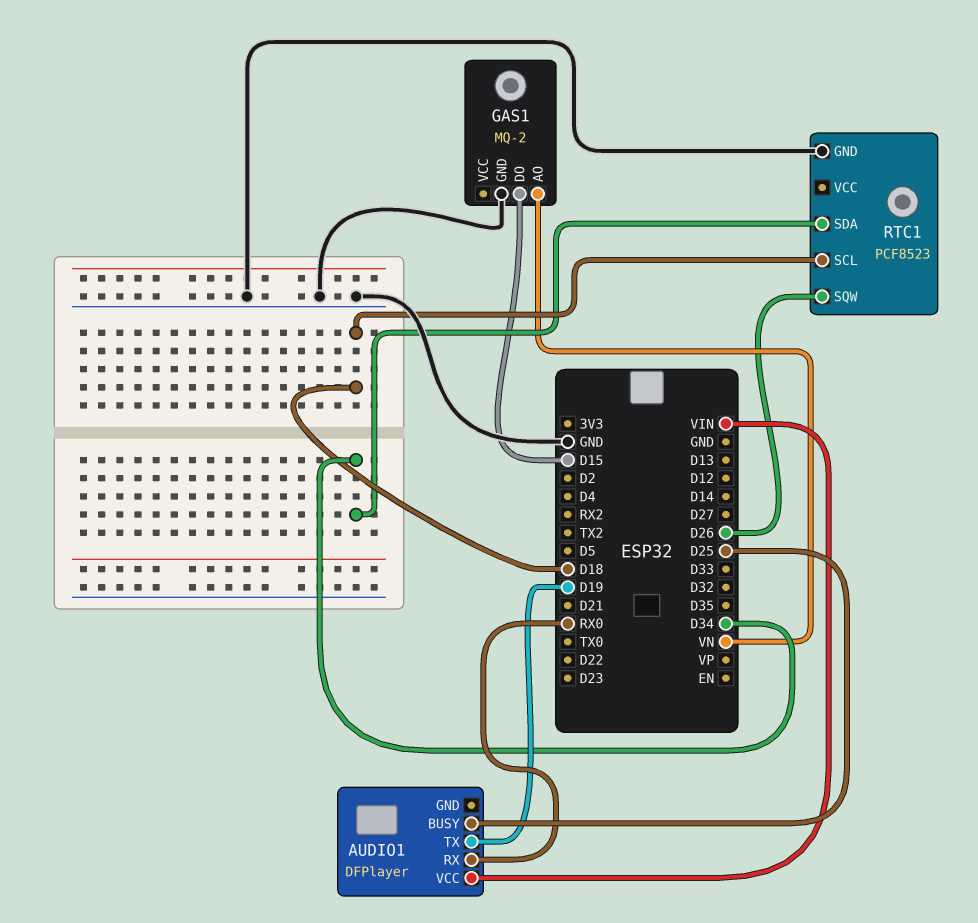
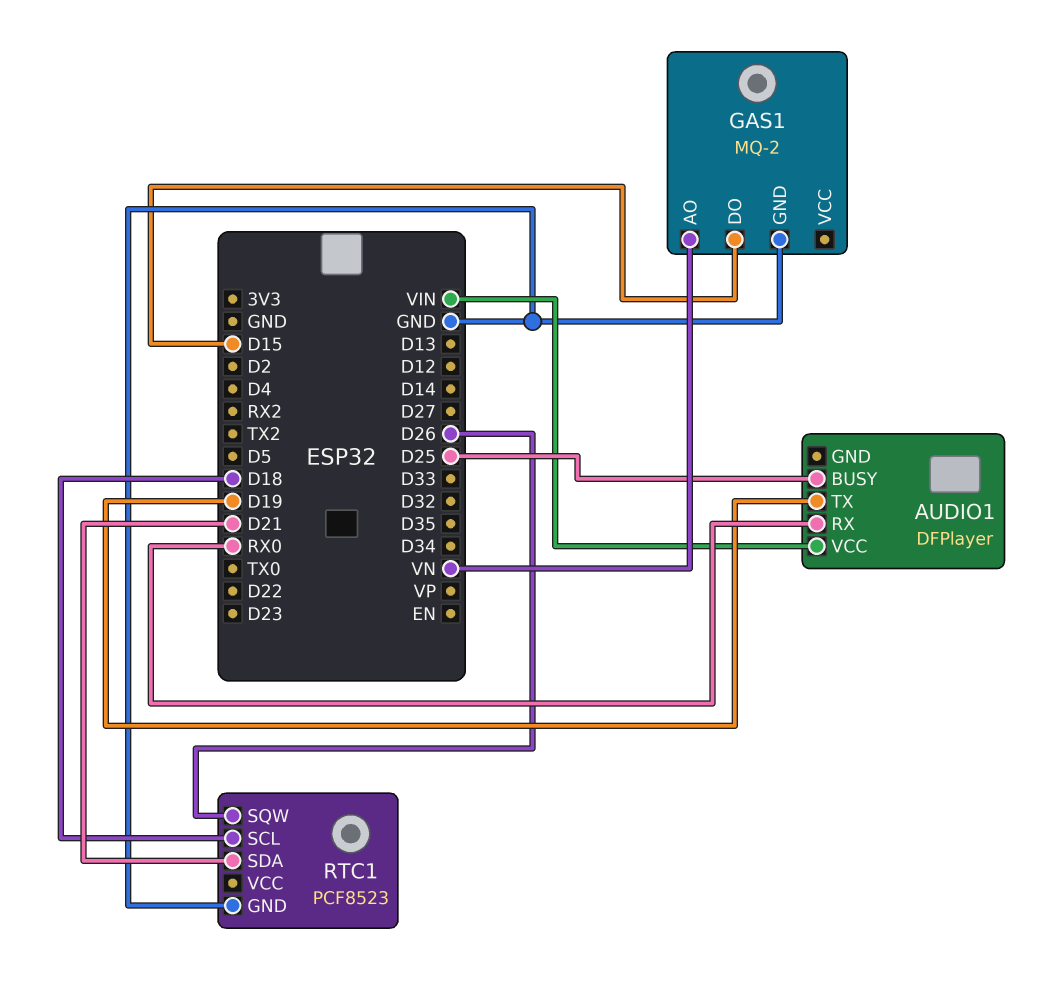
RTC1 pin SDA: D34 -> D21

